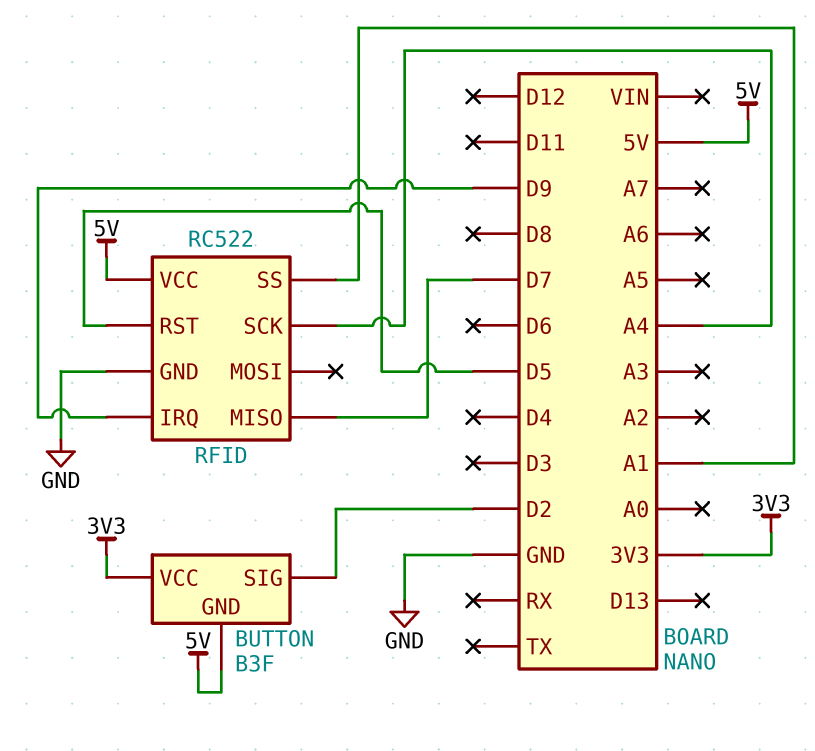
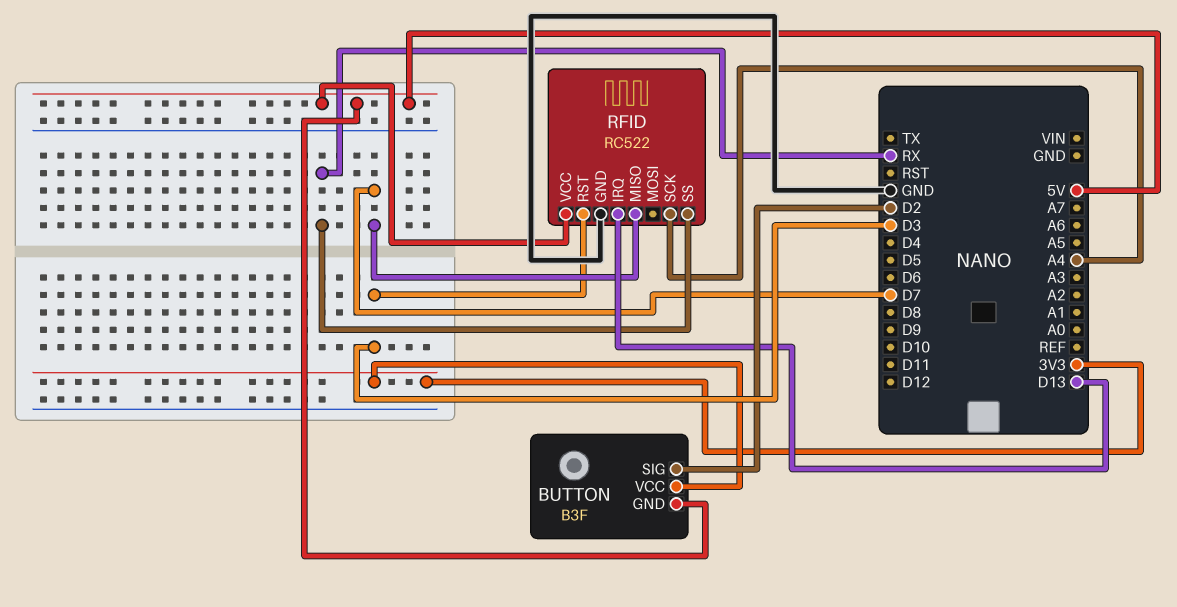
RFID pin IRQ: D9 -> D13
RFID pin RST: D5 -> D3
RFID pin SS: A1 -> RX

